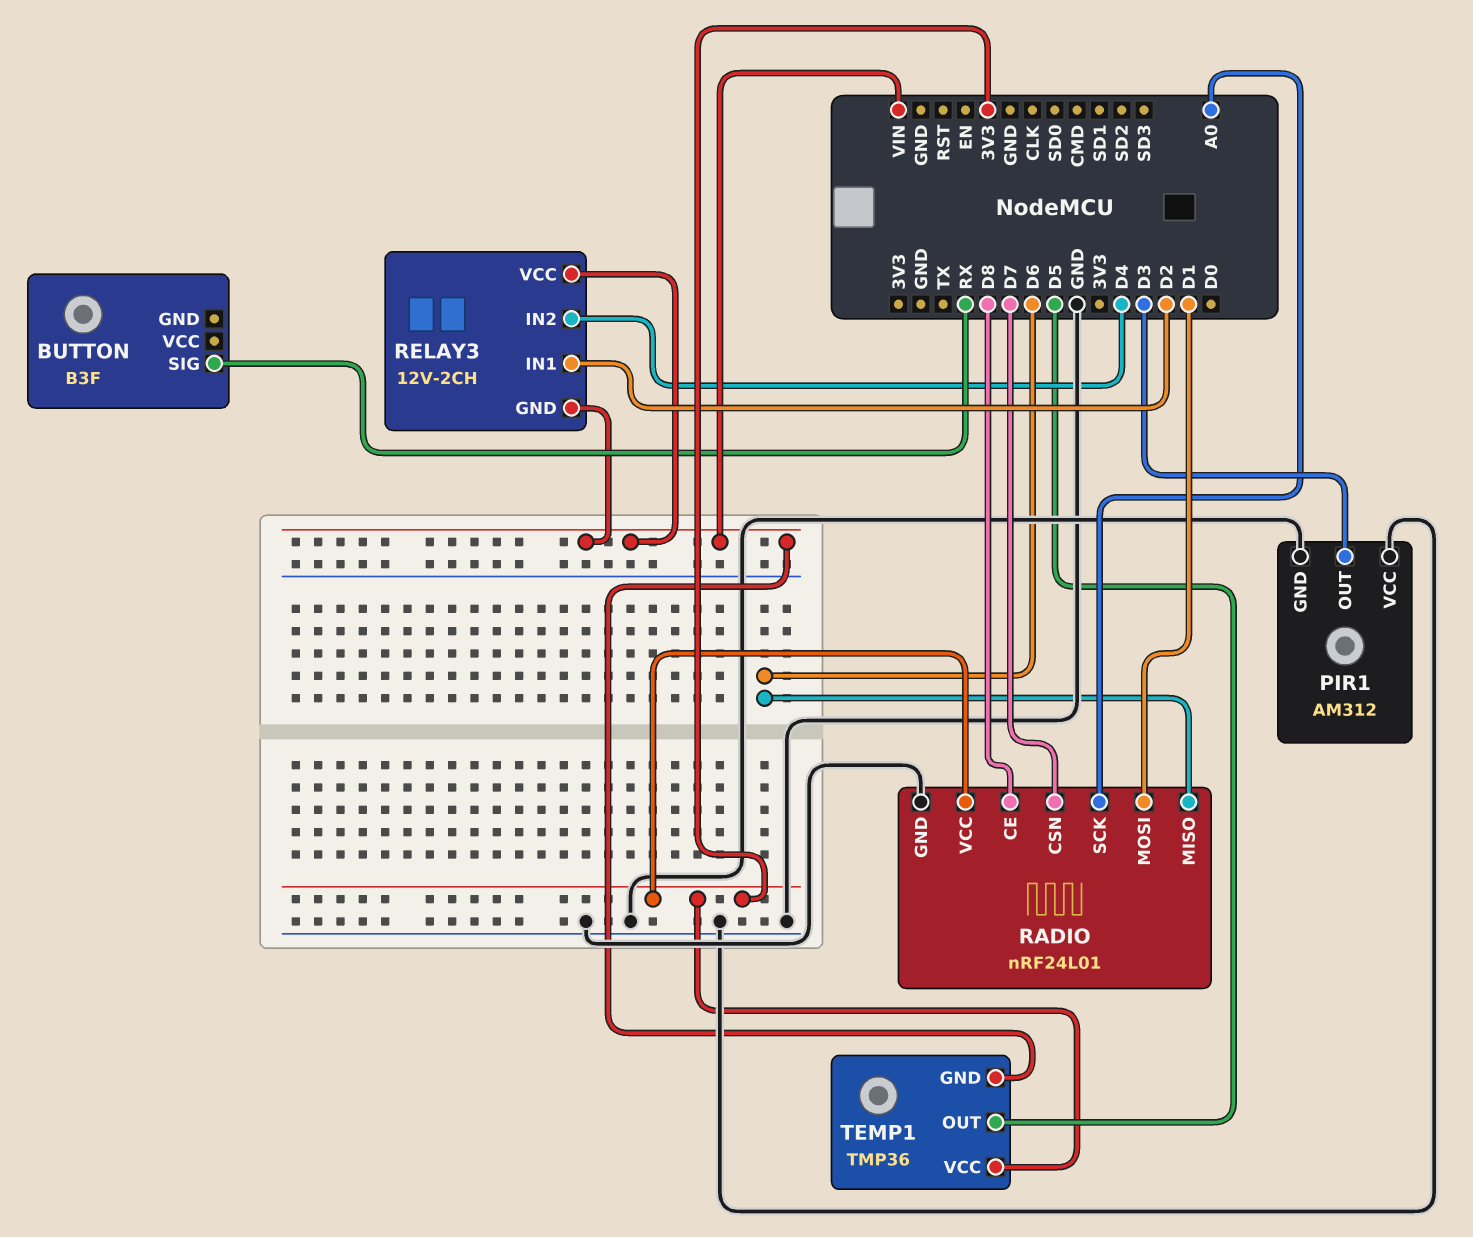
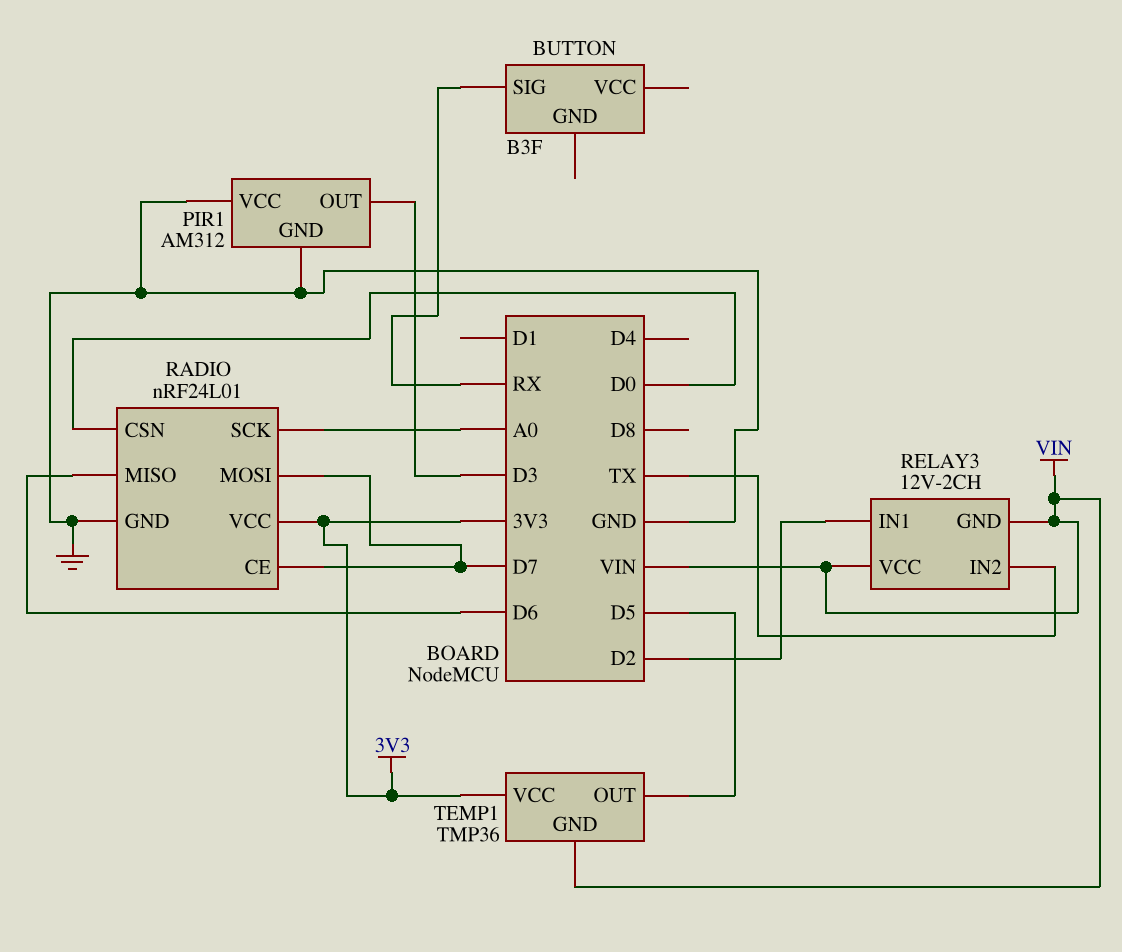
RADIO pin CE: D8 -> D7
RADIO pin CSN: D7 -> D0
RADIO pin MOSI: D1 -> D7
RELAY3 pin IN2: D4 -> TX

